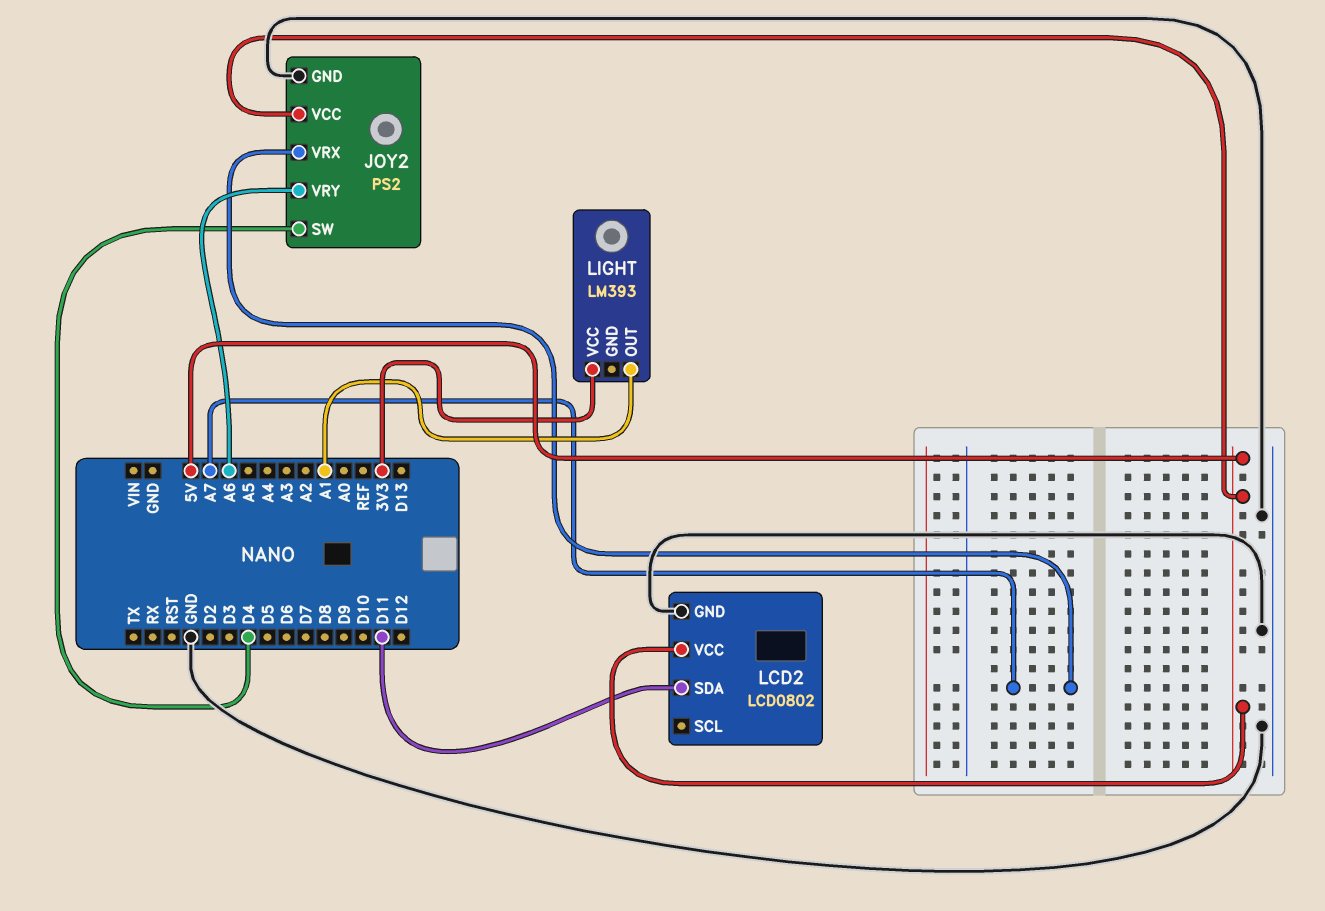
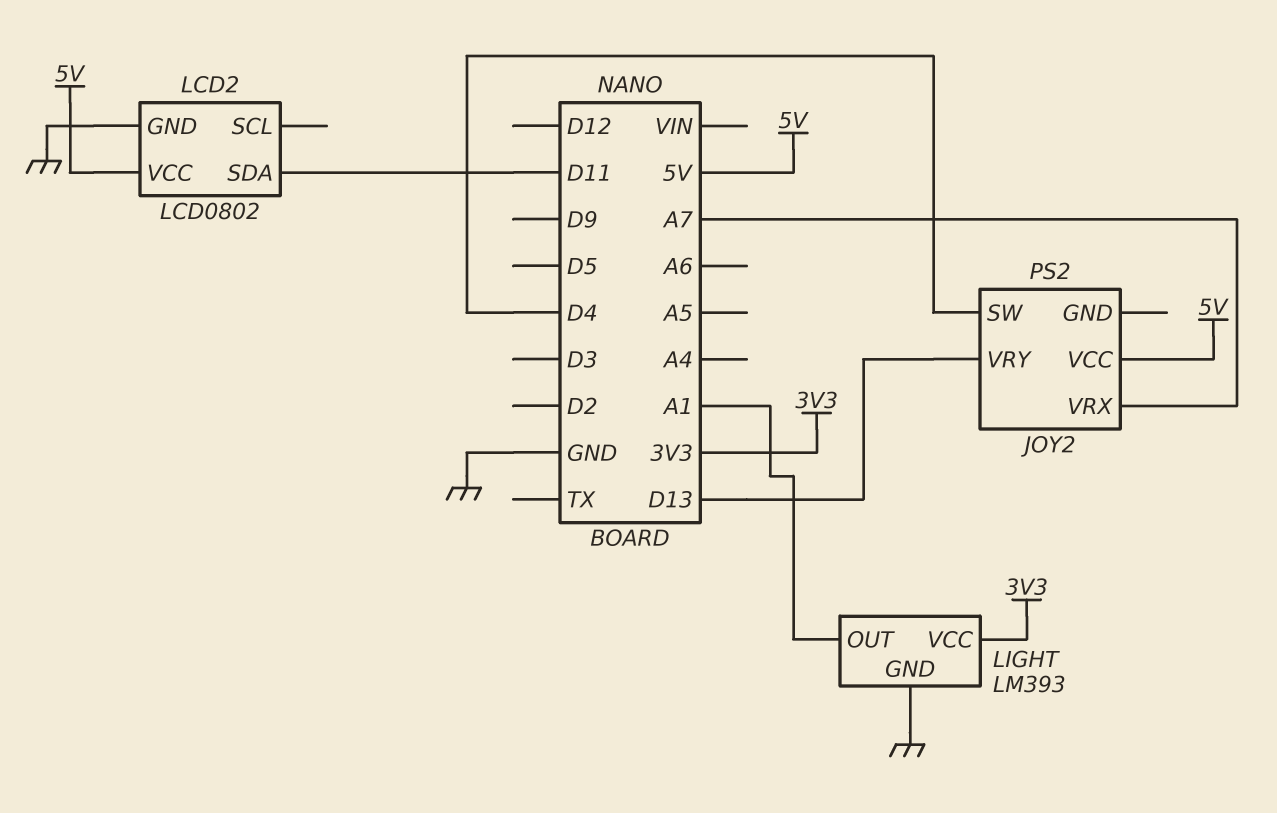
JOY2 pin GND: GND -> none
JOY2 pin VRY: A6 -> D13
LIGHT pin GND: none -> GND

